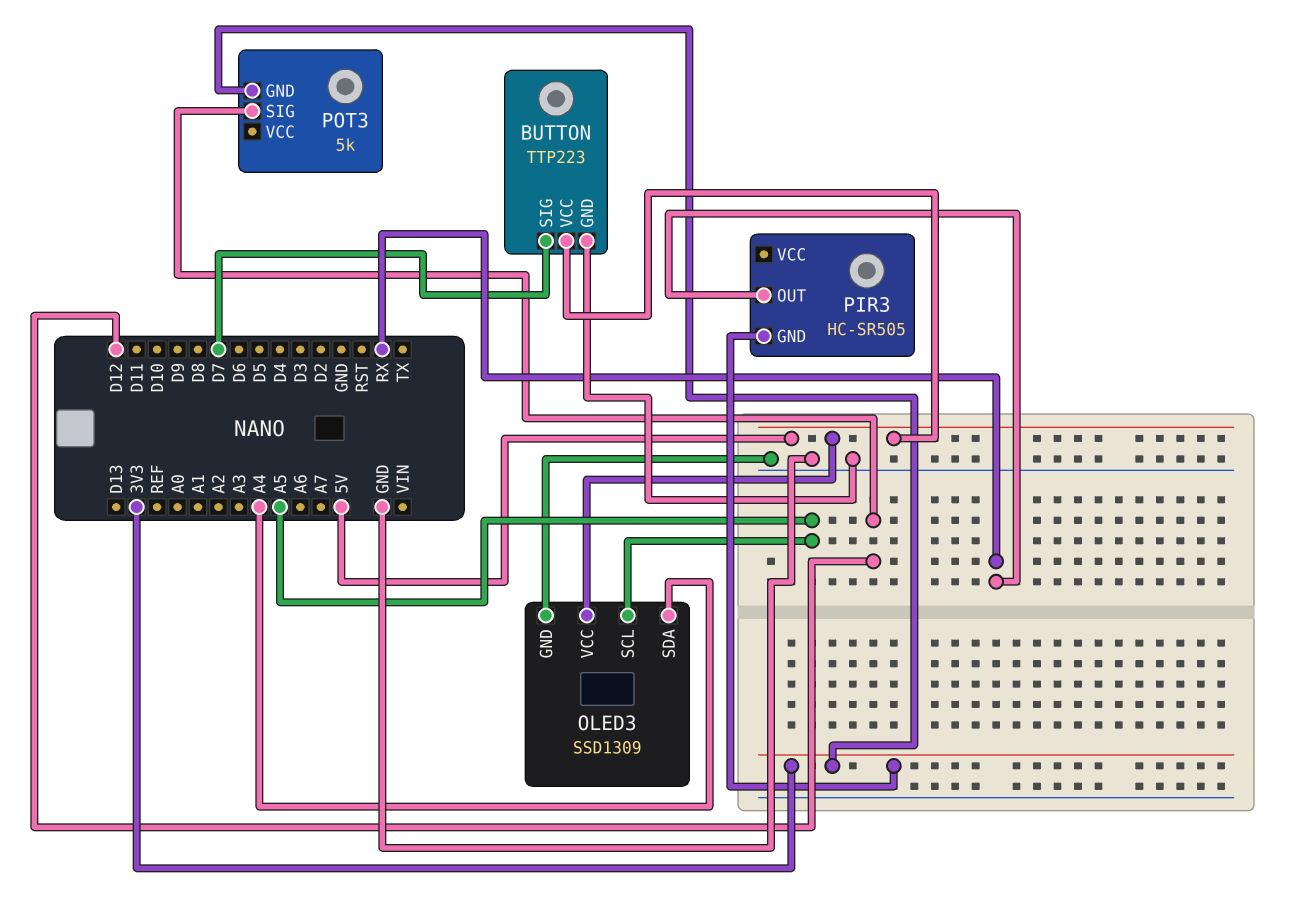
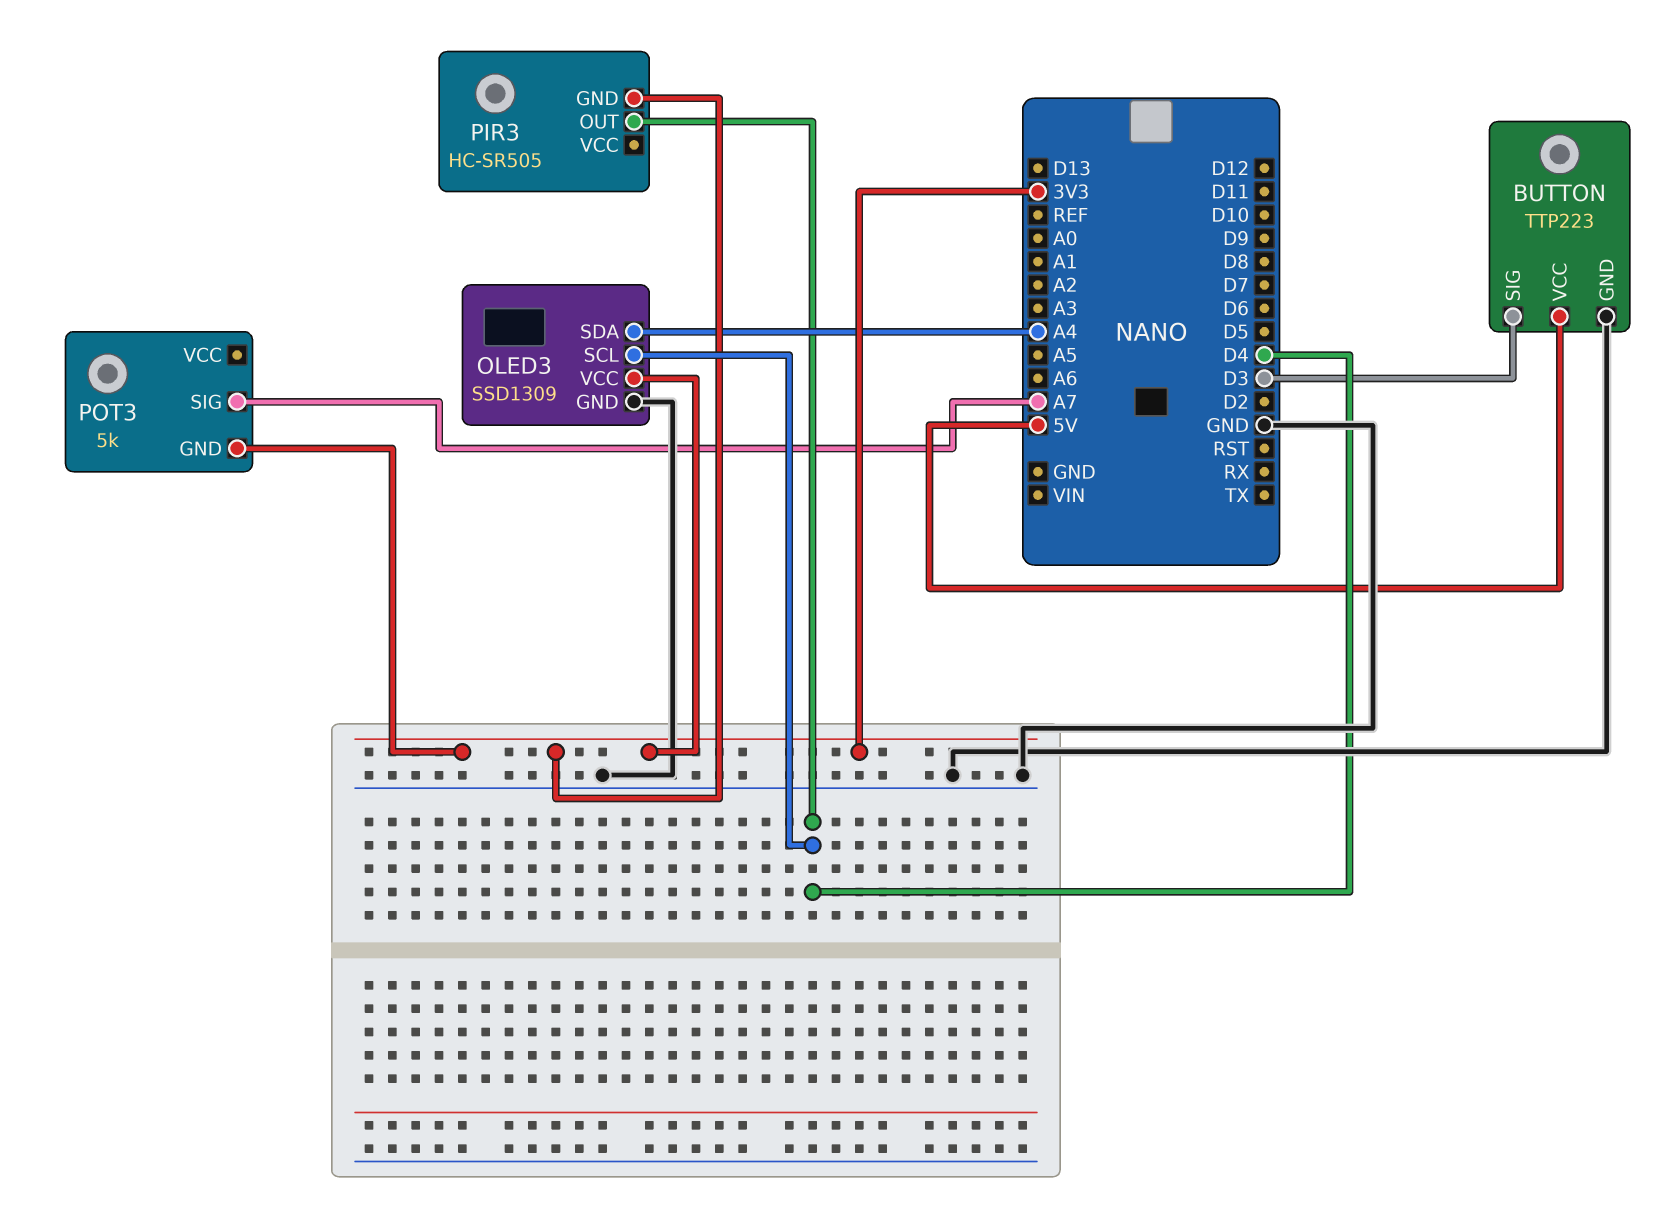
BUTTON pin SIG: D7 -> D3
OLED3 pin SCL: A5 -> D4
OLED3 pin VCC: 5V -> 3V3
PIR3 pin OUT: RX -> D4
POT3 pin SIG: D12 -> A7

